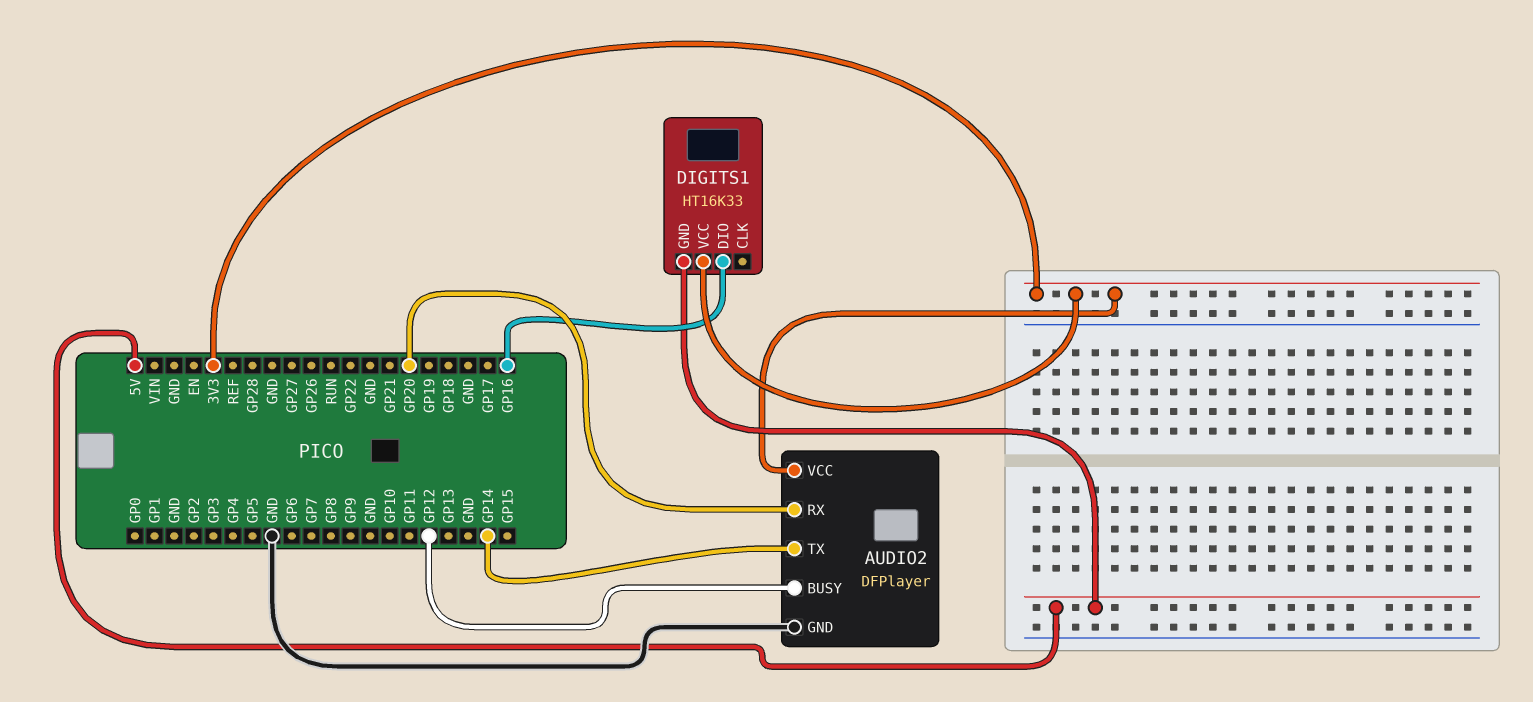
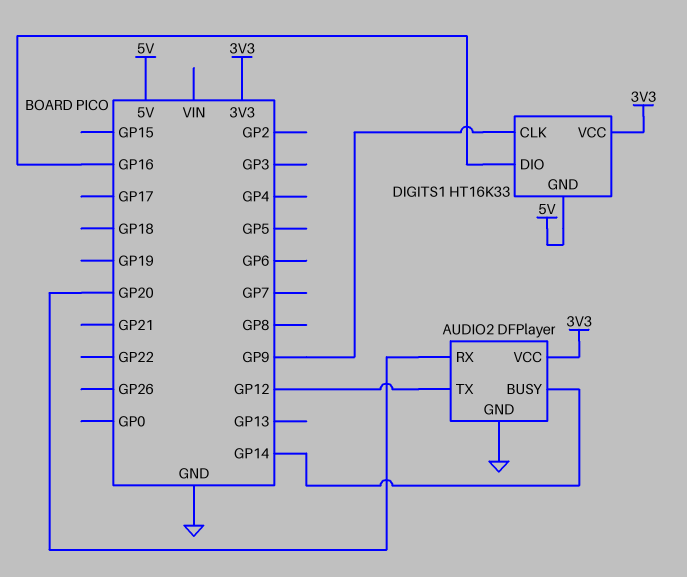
AUDIO2 pin BUSY: GP12 -> GP14
AUDIO2 pin TX: GP14 -> GP12
DIGITS1 pin CLK: none -> GP9

